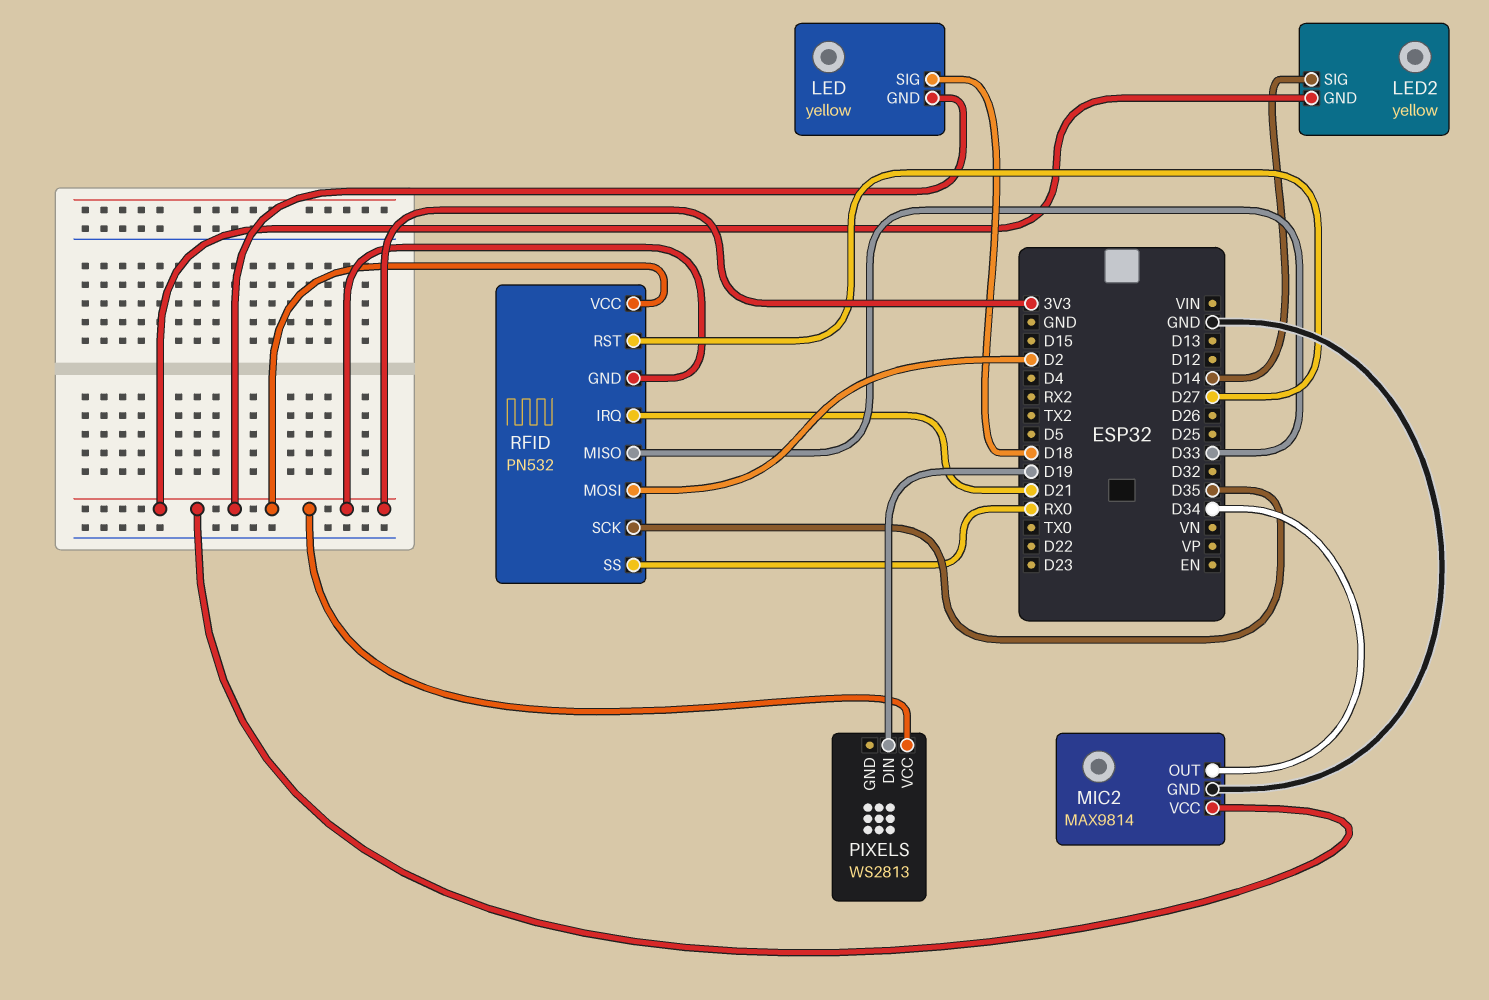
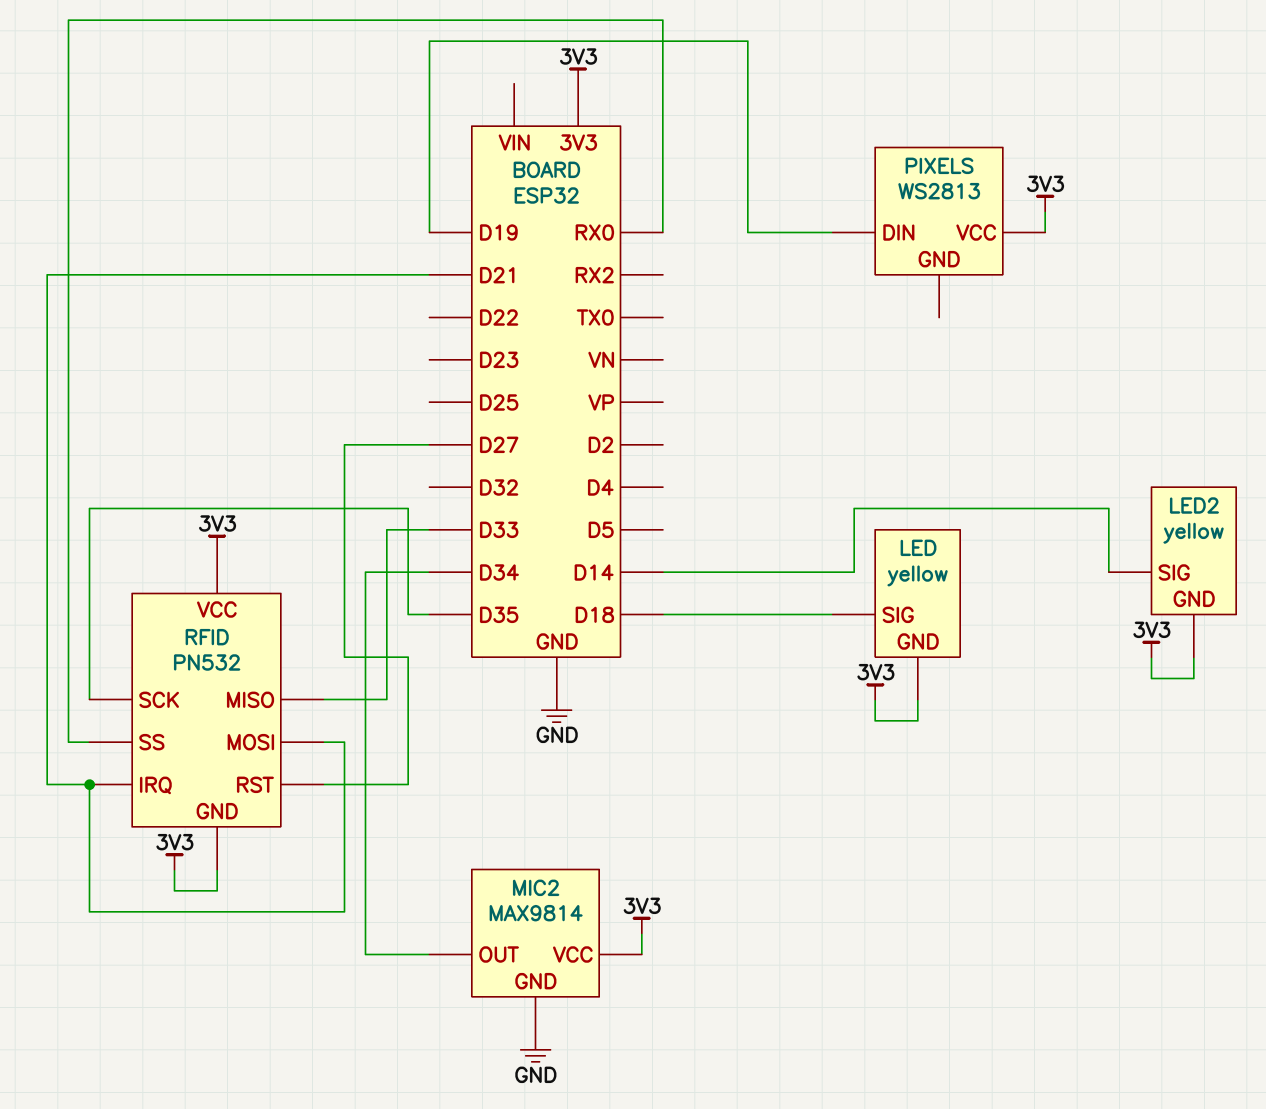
RFID pin MOSI: D2 -> D21

